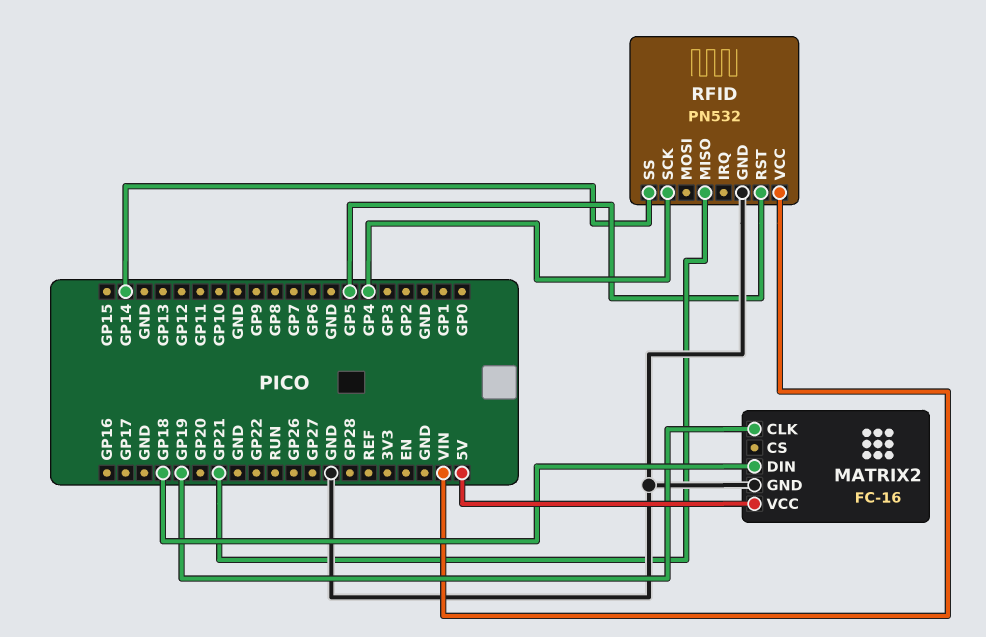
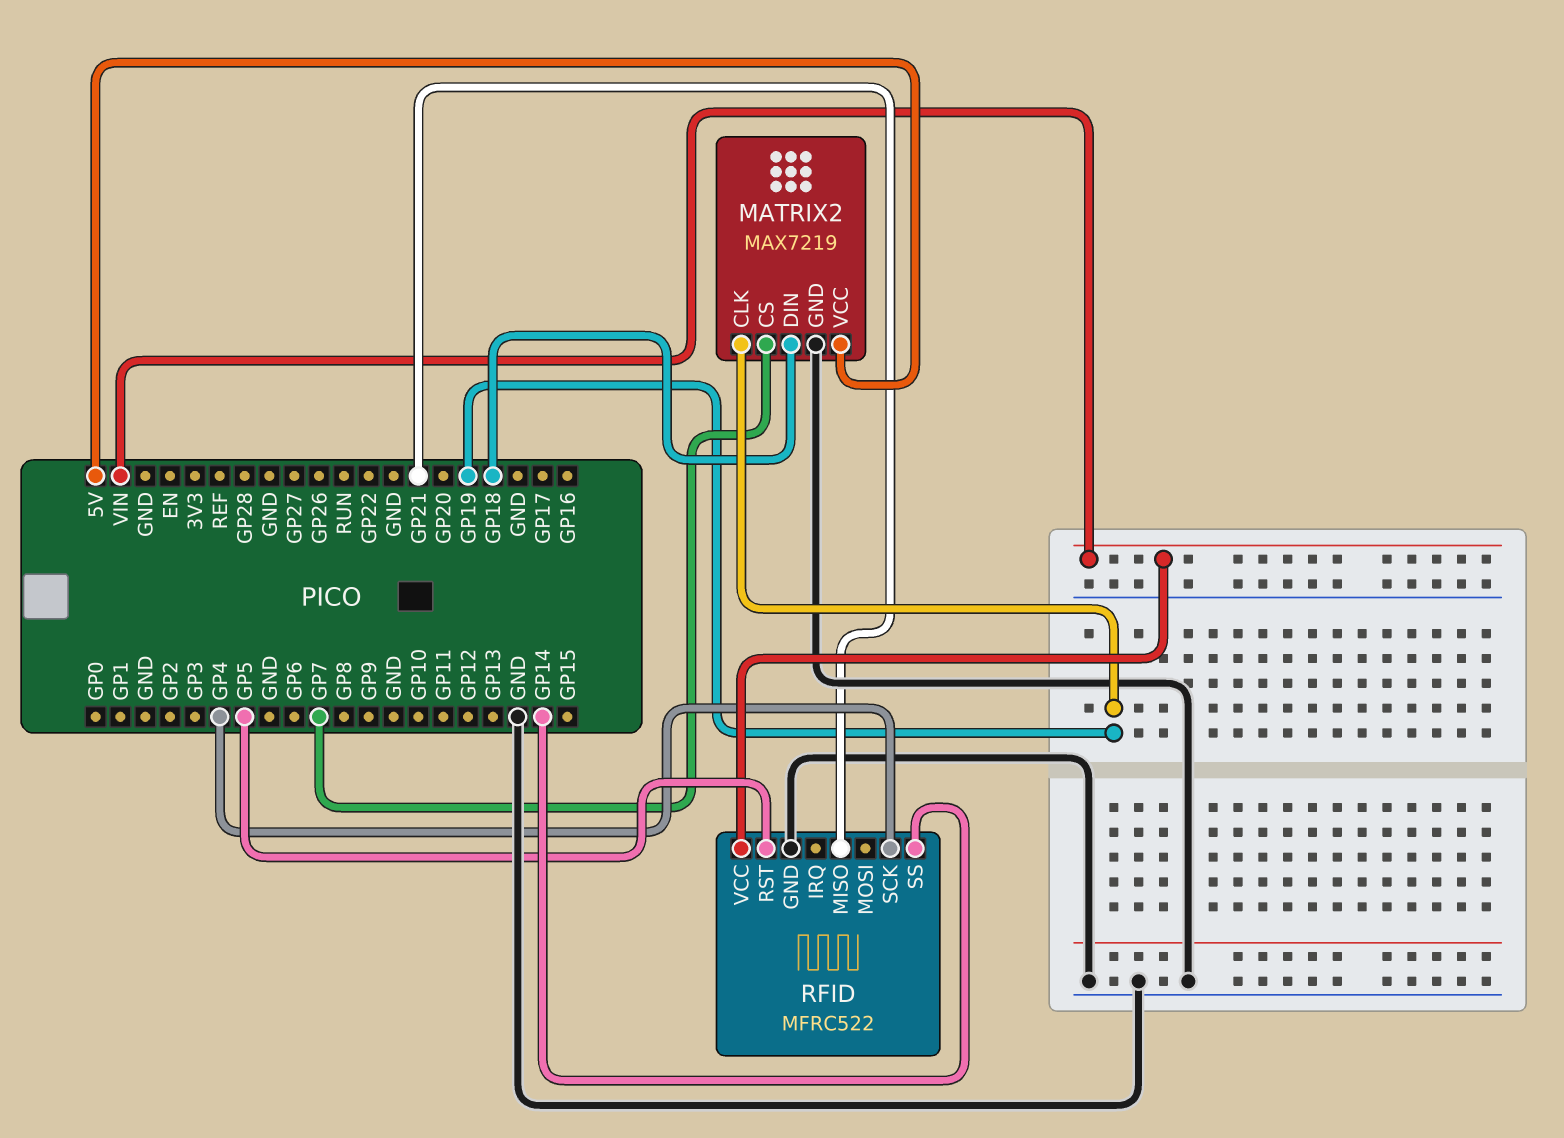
MATRIX2: FC-16 -> MAX7219
MATRIX2 pin CS: none -> GP7
RFID: PN532 -> MFRC522

